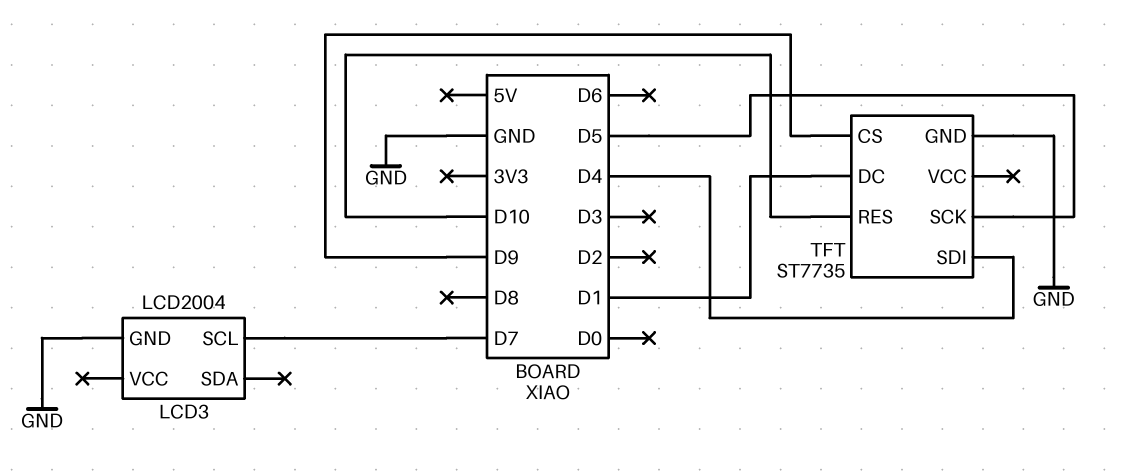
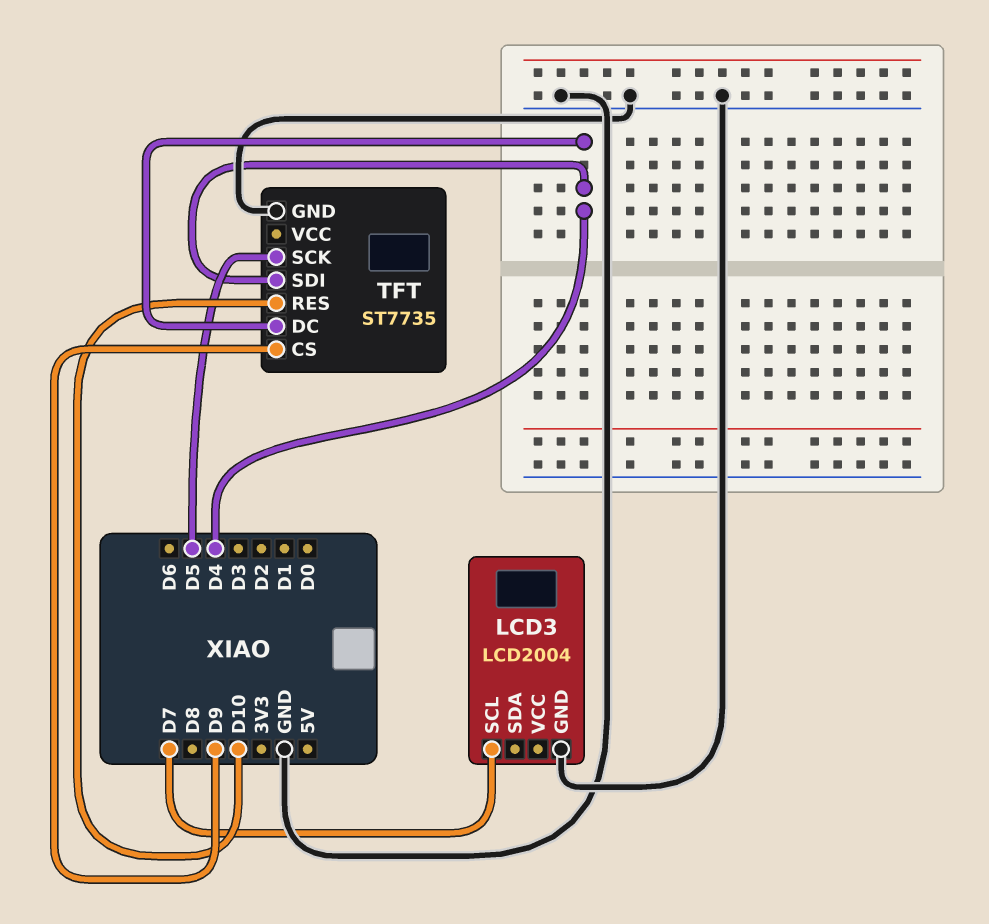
TFT pin DC: D1 -> D4

